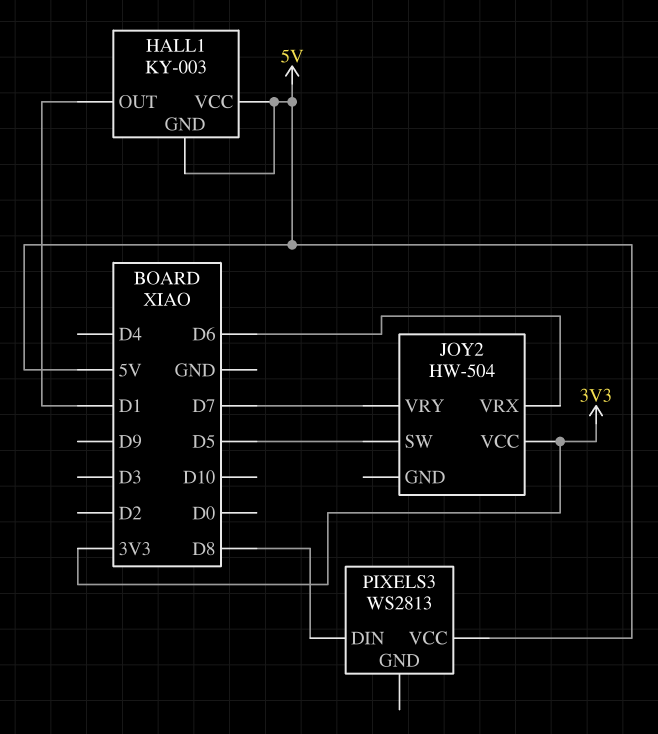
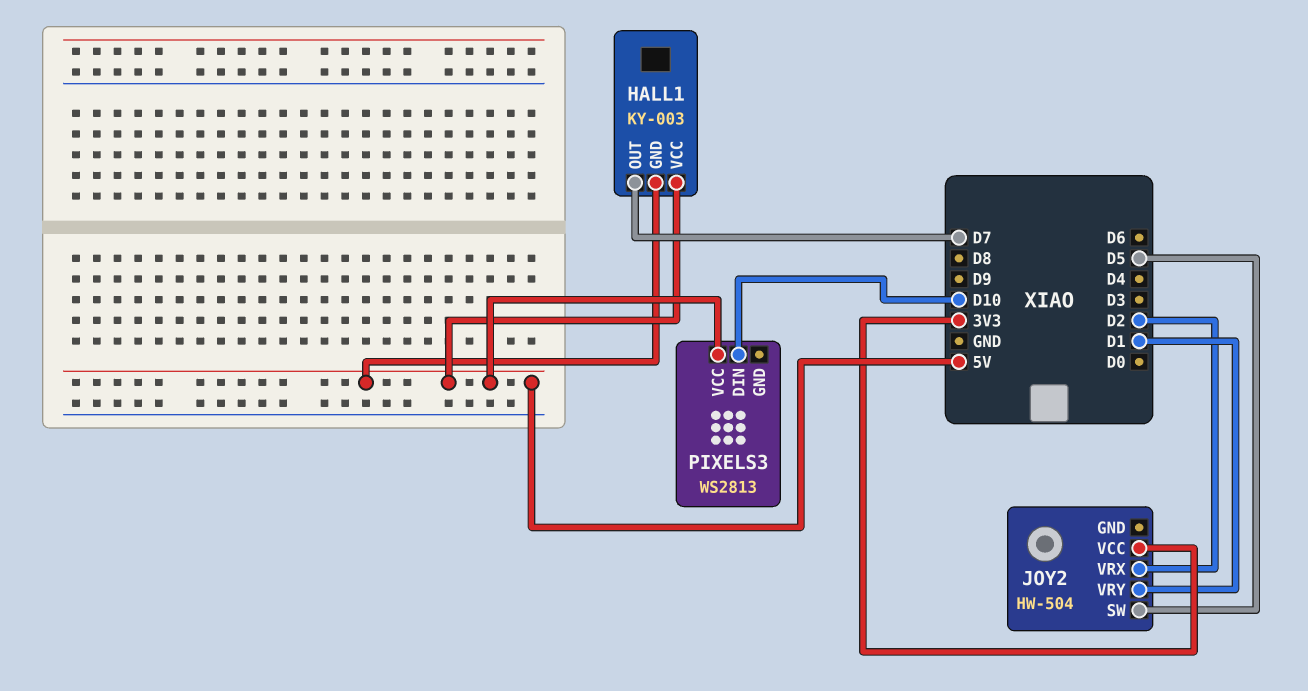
HALL1 pin OUT: D1 -> D7
JOY2 pin VRX: D6 -> D2
JOY2 pin VRY: D7 -> D1
PIXELS3 pin DIN: D8 -> D10

